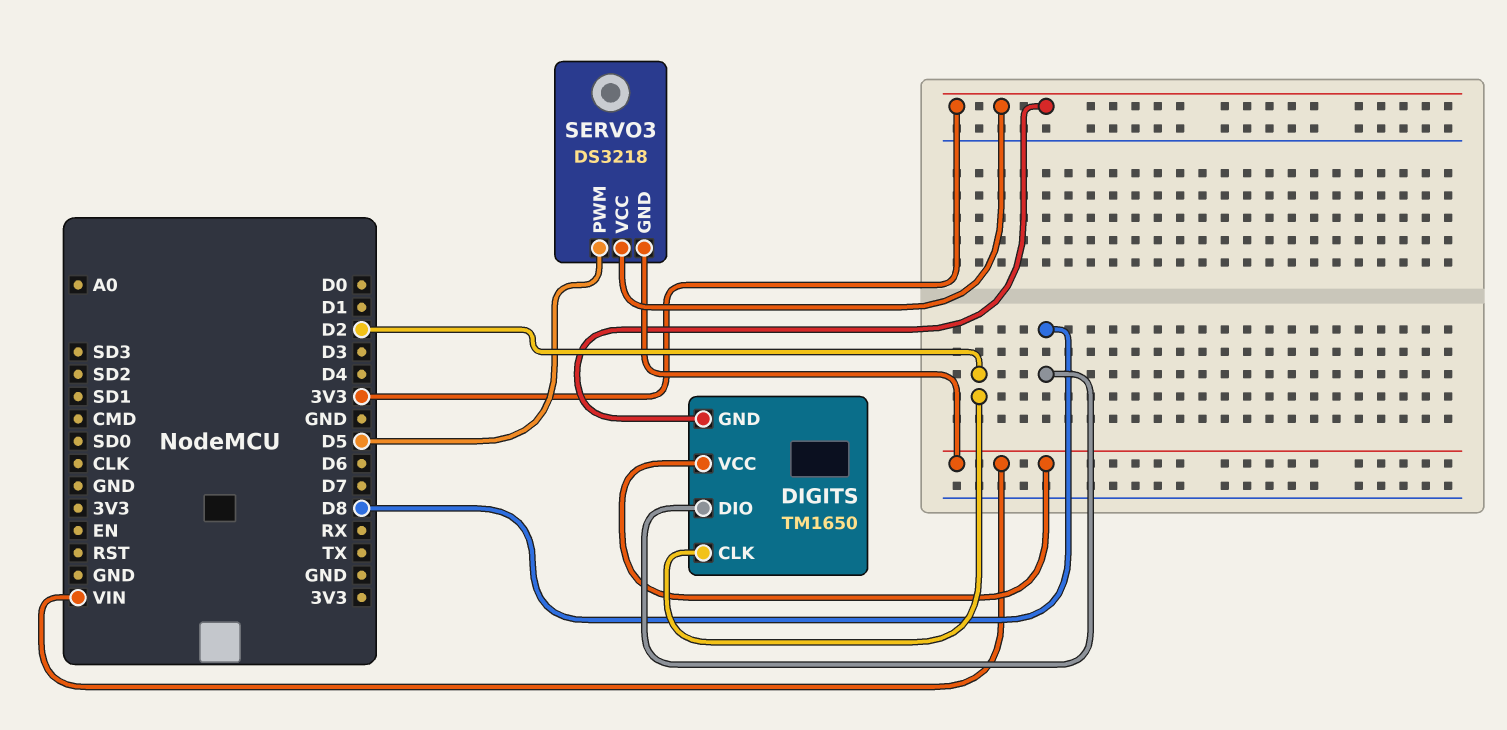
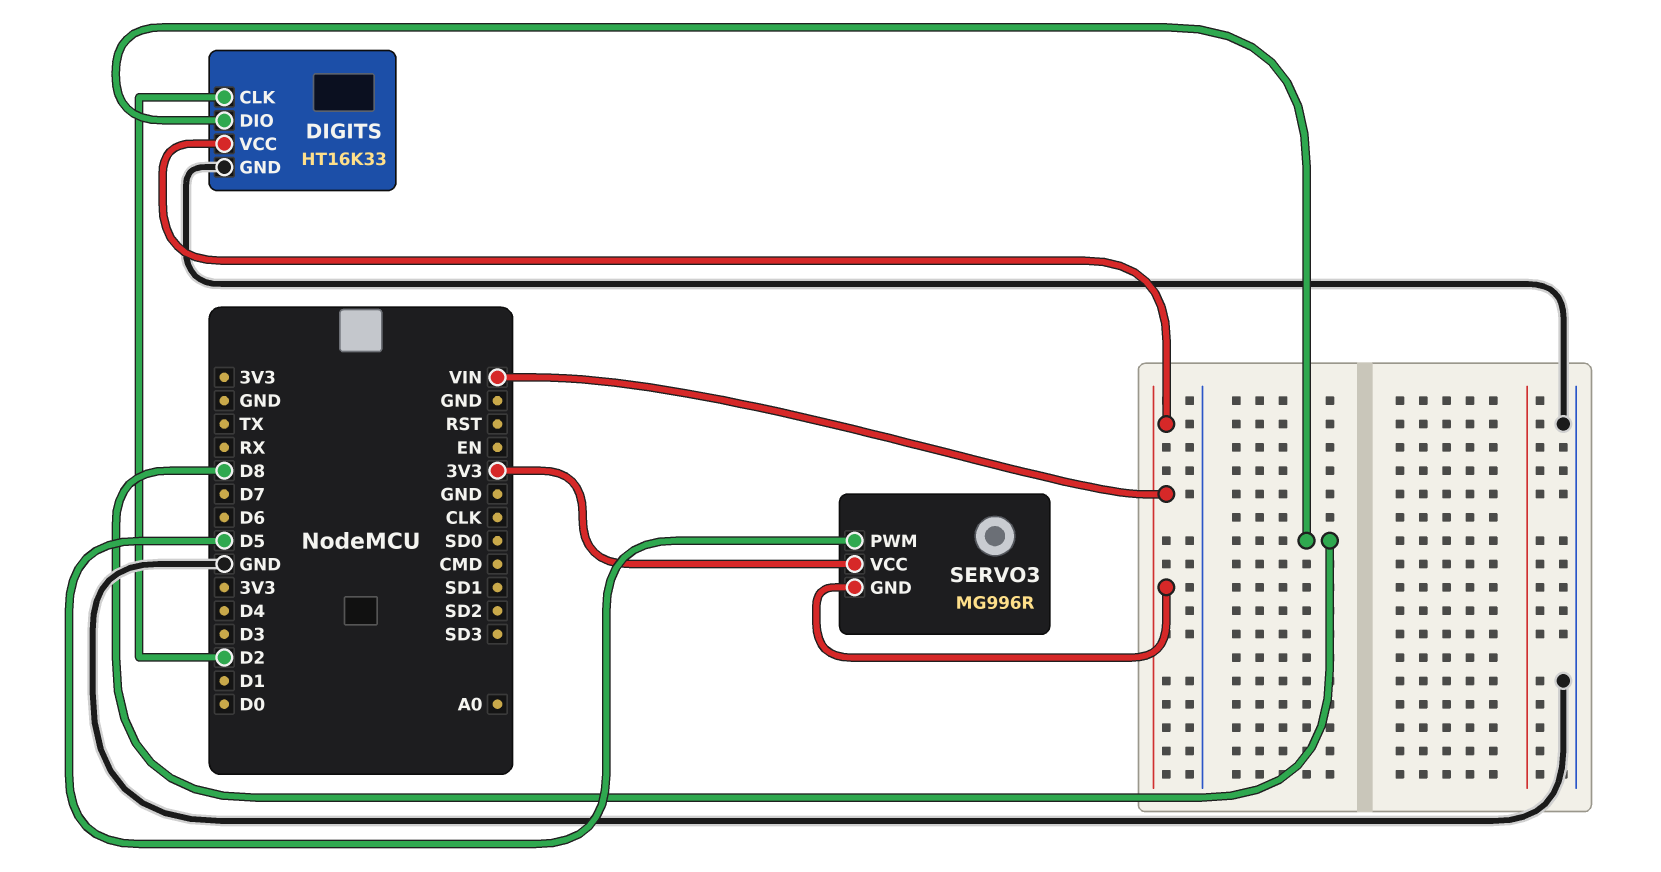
DIGITS: TM1650 -> HT16K33
DIGITS pin GND: 3V3 -> GND
SERVO3: DS3218 -> MG996R

